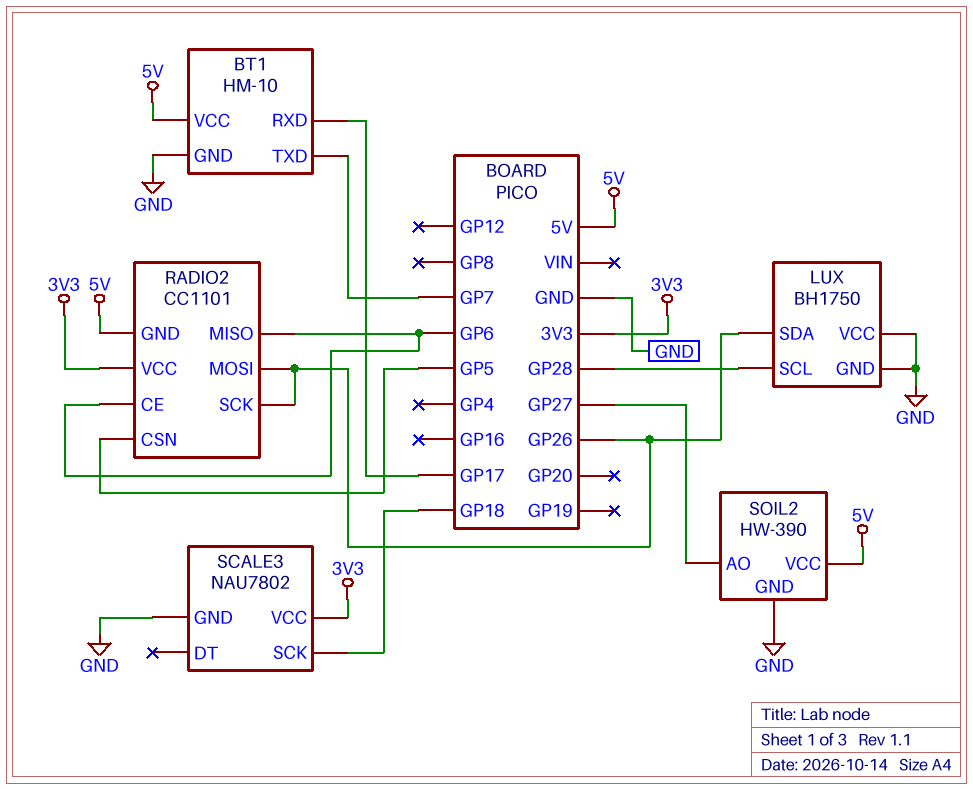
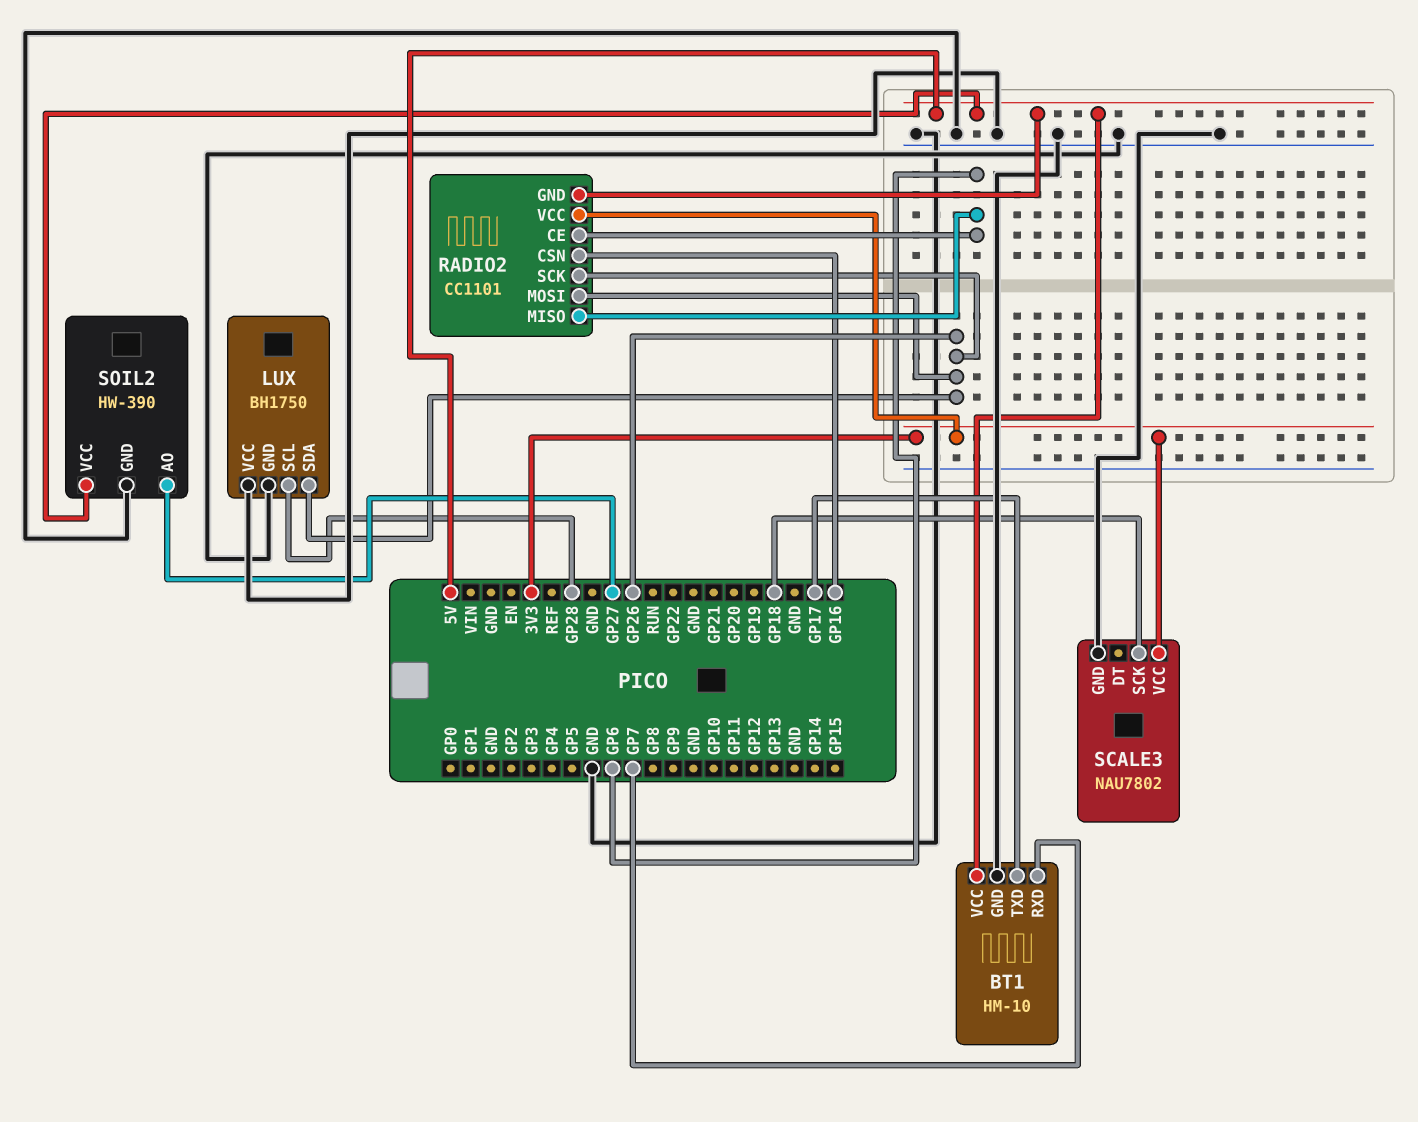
BT1 pin RXD: GP17 -> GP7
BT1 pin TXD: GP7 -> GP17
RADIO2 pin CSN: GP5 -> GP16

